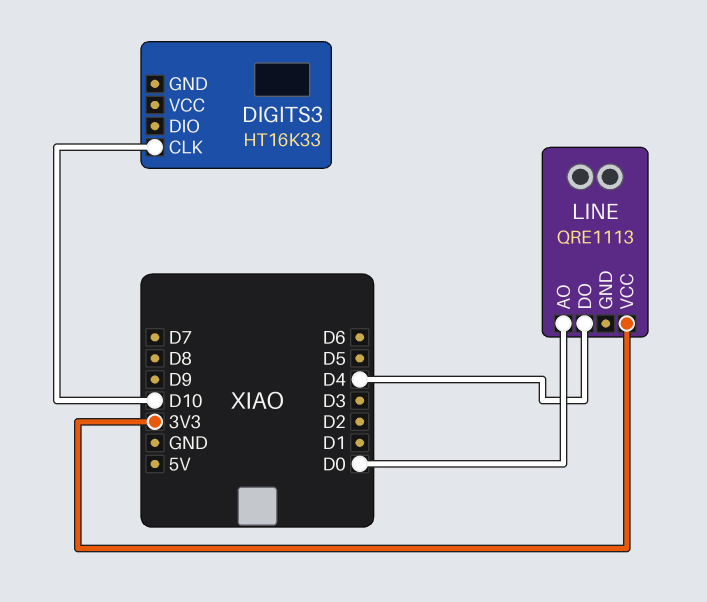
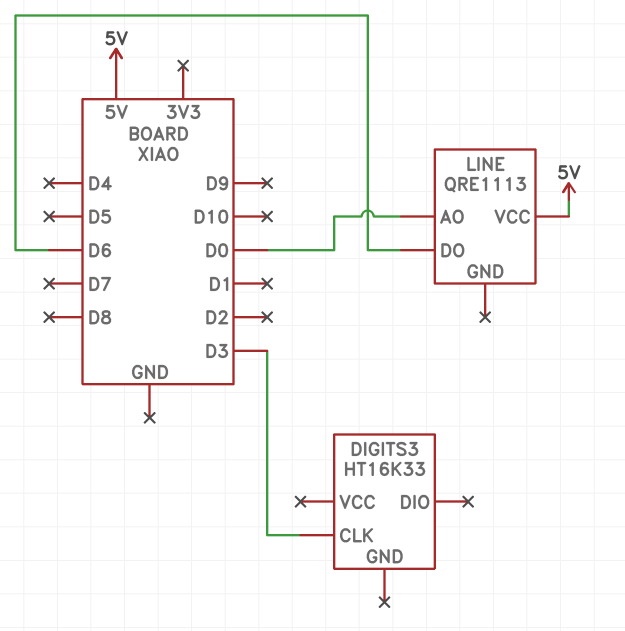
DIGITS3 pin CLK: D10 -> D3
LINE pin DO: D4 -> D6
LINE pin VCC: 3V3 -> 5V

